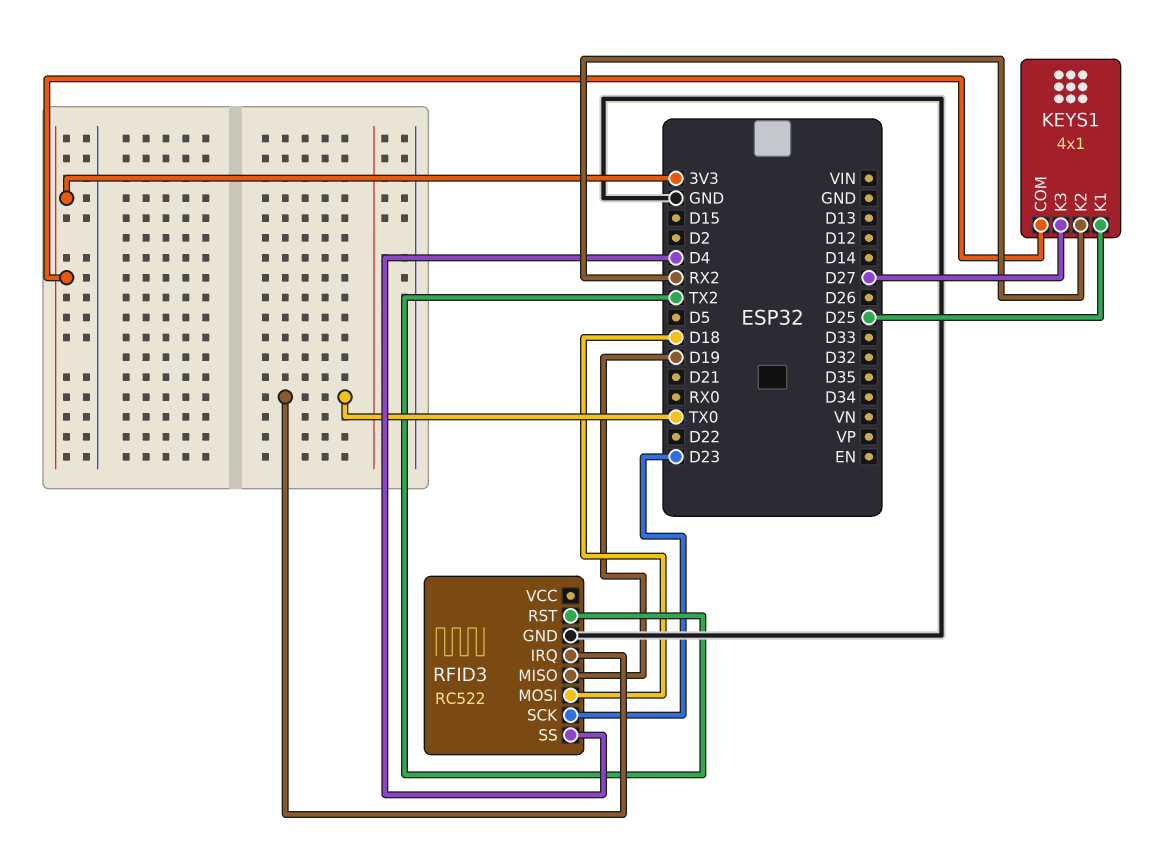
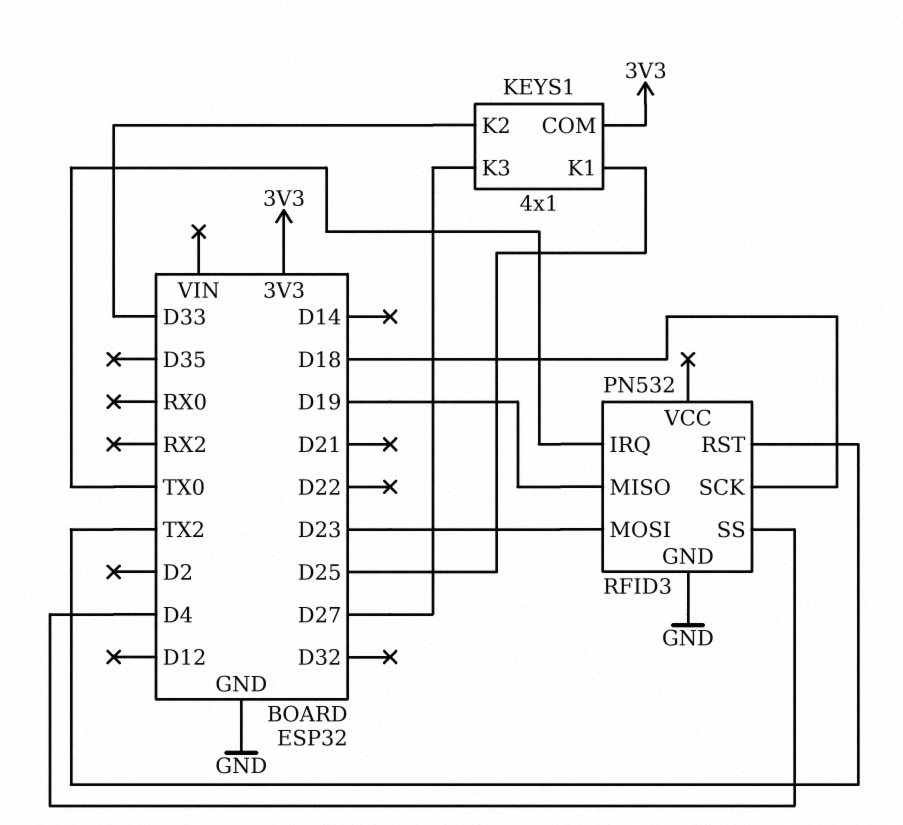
KEYS1 pin K2: RX2 -> D33
RFID3: RC522 -> PN532
RFID3 pin MOSI: D18 -> D23
RFID3 pin SCK: D23 -> D18

